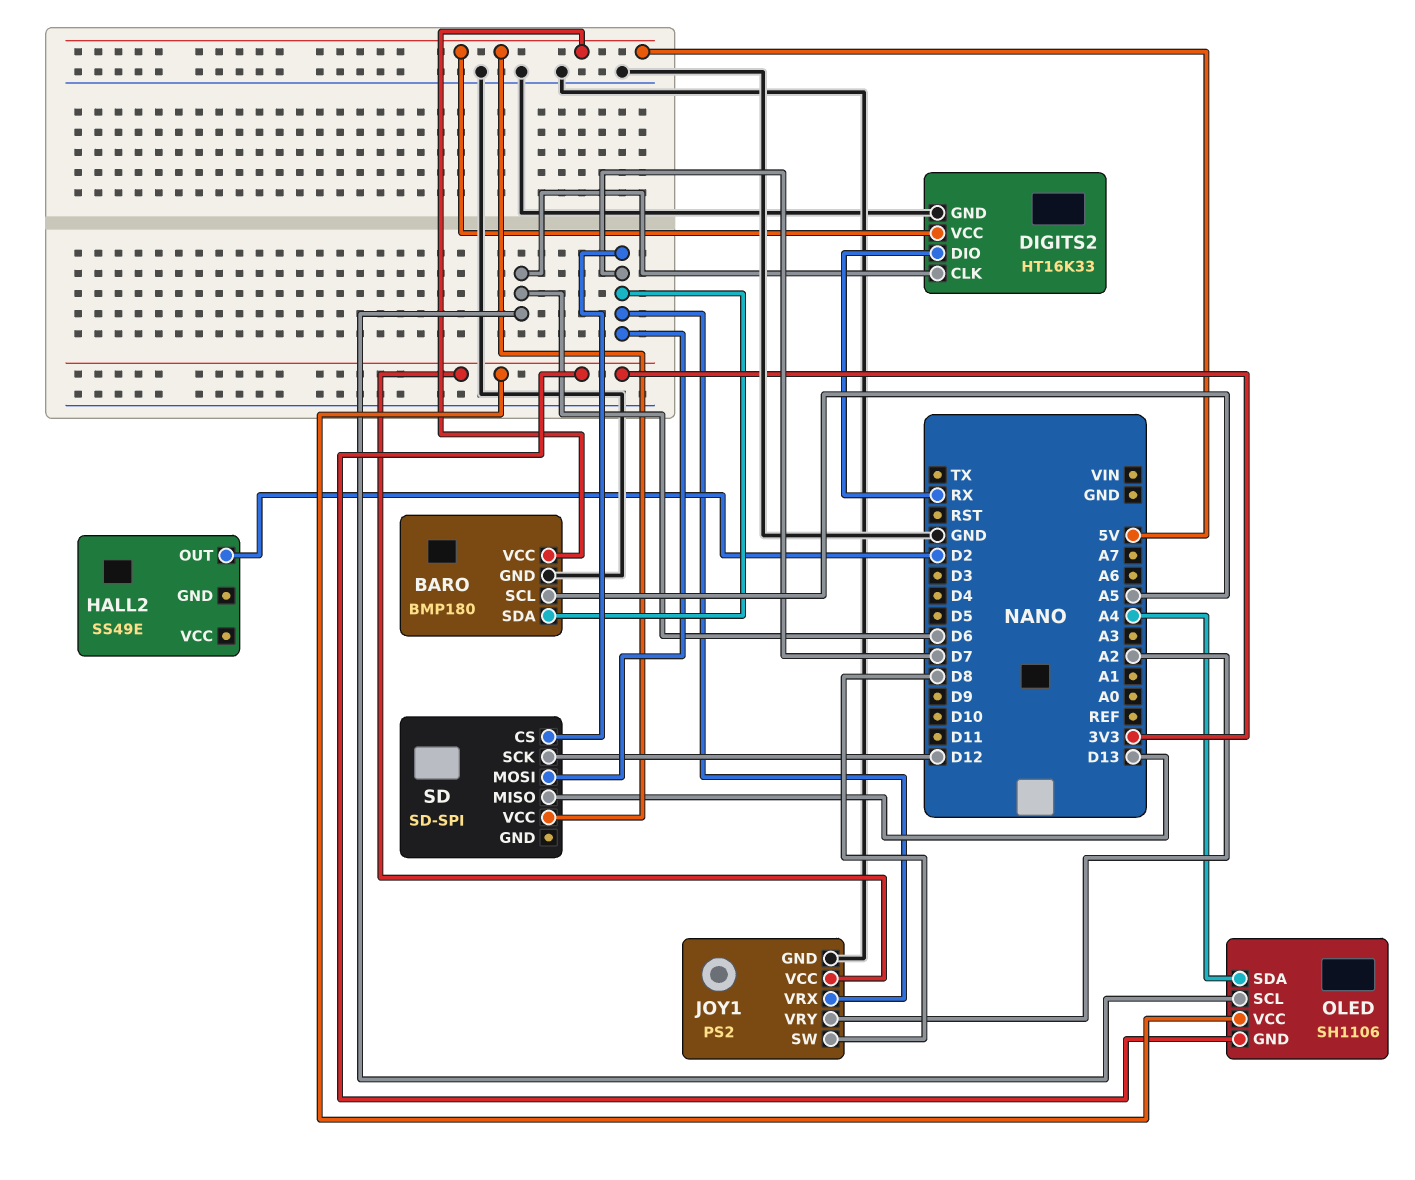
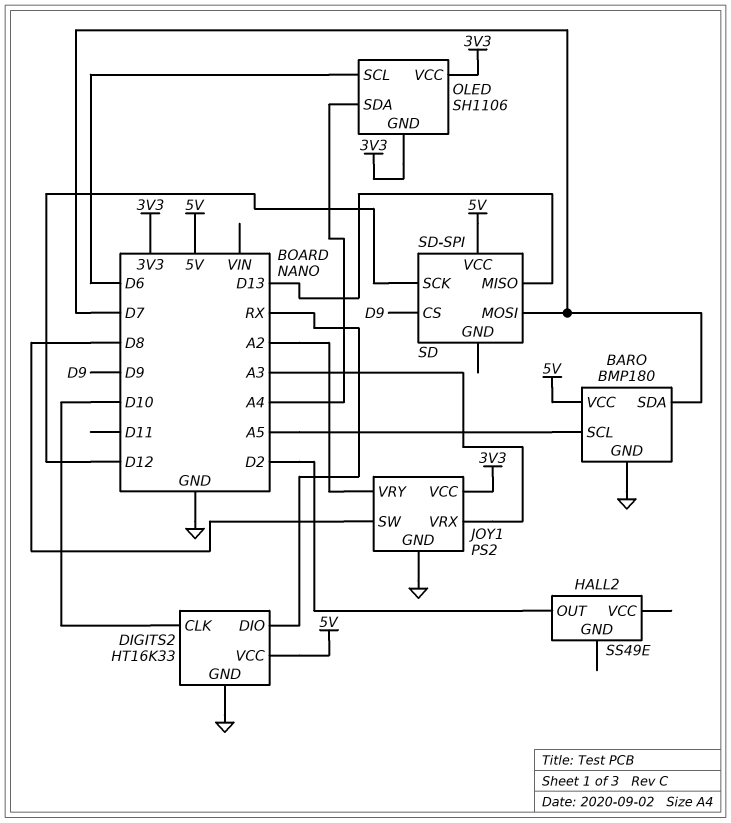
DIGITS2 pin CLK: D6 -> D10
JOY1 pin VRX: D7 -> A3
SD pin CS: D7 -> D9

